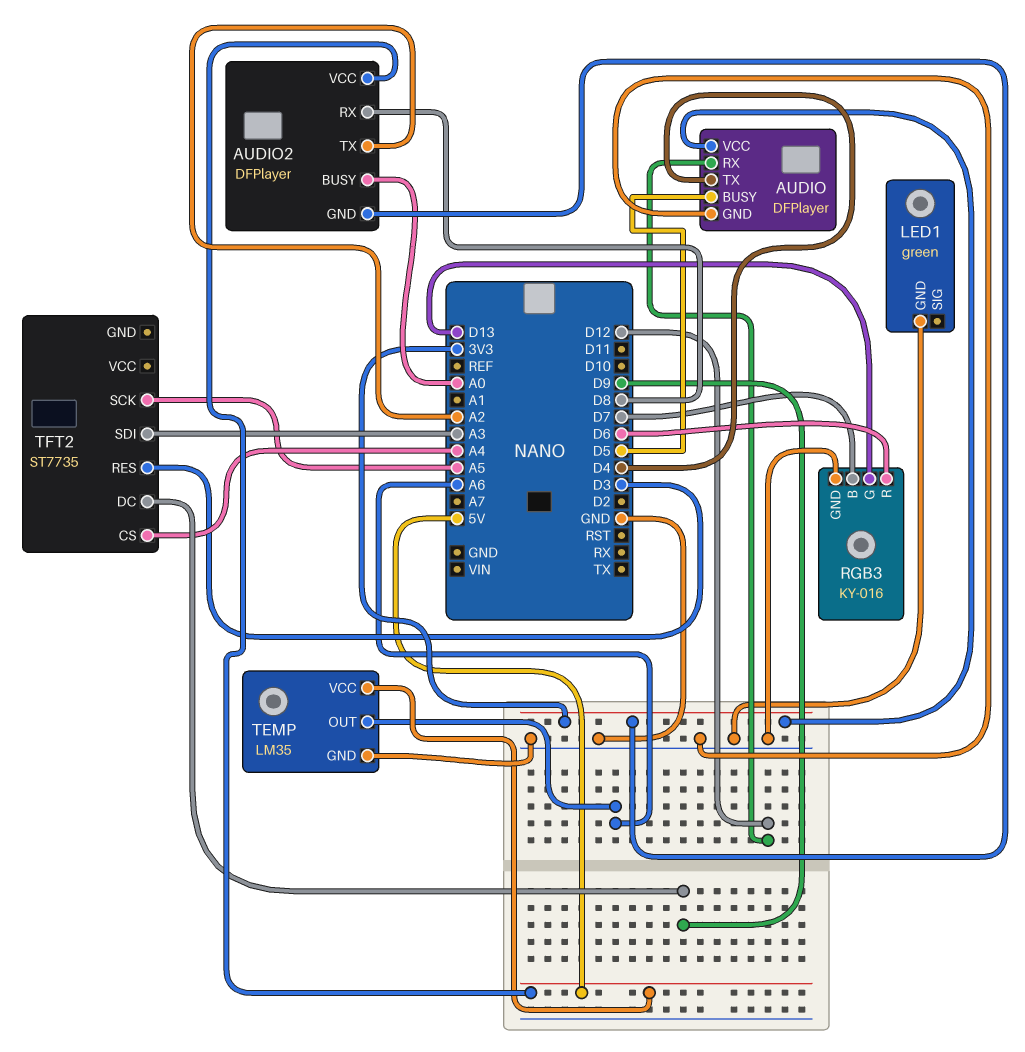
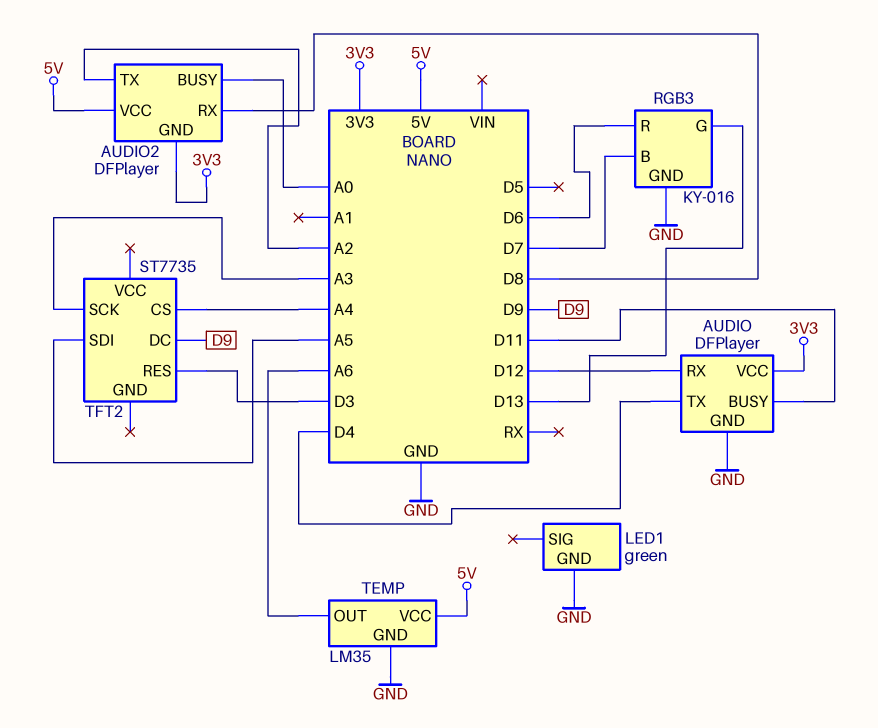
AUDIO pin BUSY: D5 -> D11
TFT2 pin SCK: A5 -> A3
TFT2 pin SDI: A3 -> A5

